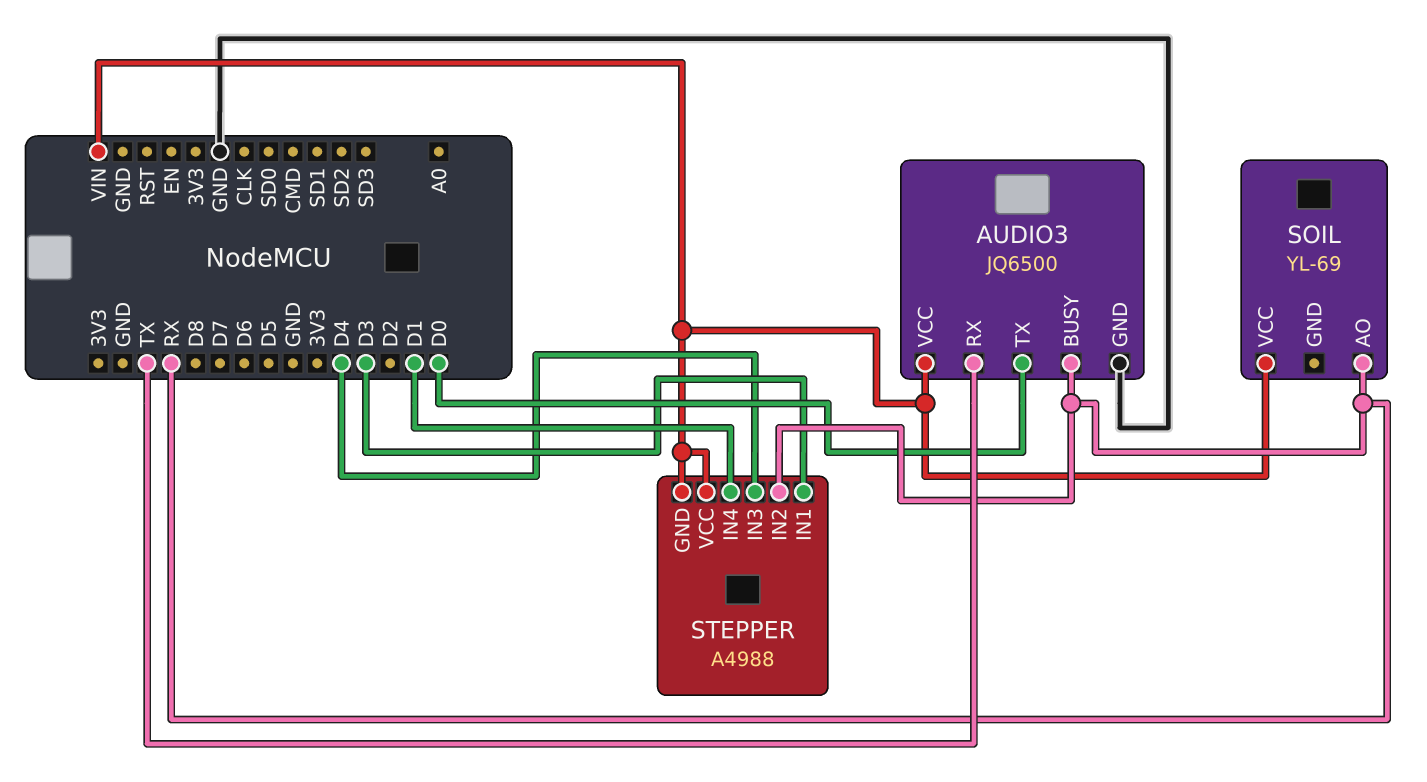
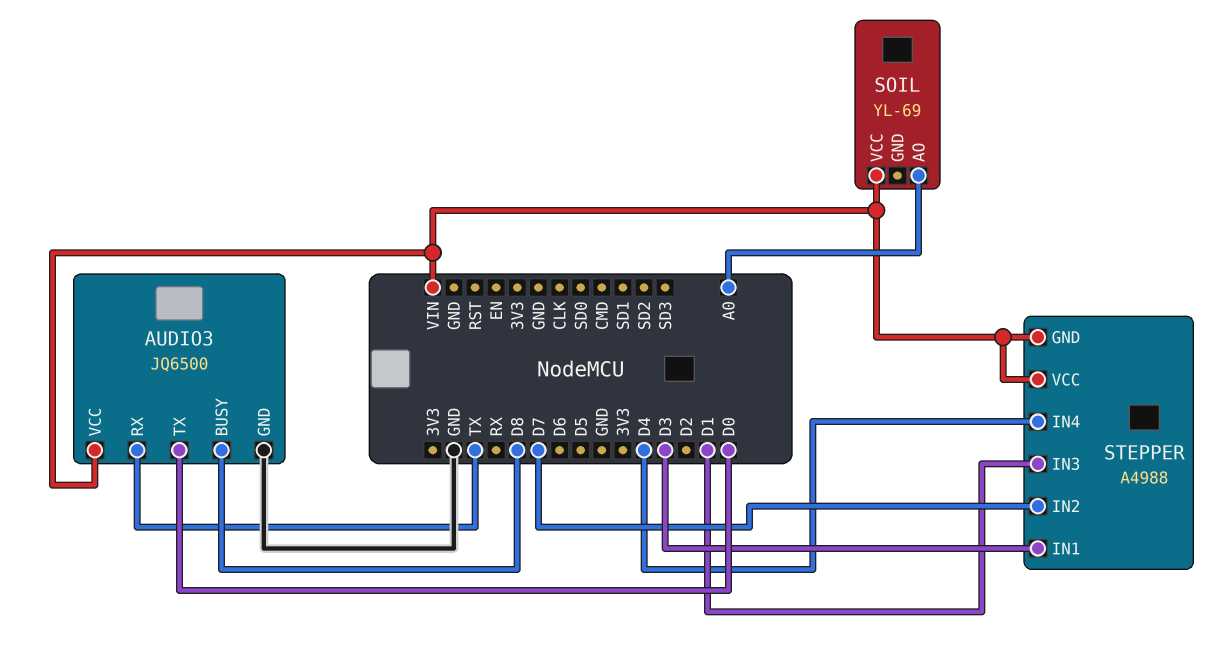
AUDIO3 pin BUSY: RX -> D8
SOIL pin AO: RX -> A0
STEPPER pin IN2: RX -> D7
STEPPER pin IN3: D4 -> D1
STEPPER pin IN4: D1 -> D4

